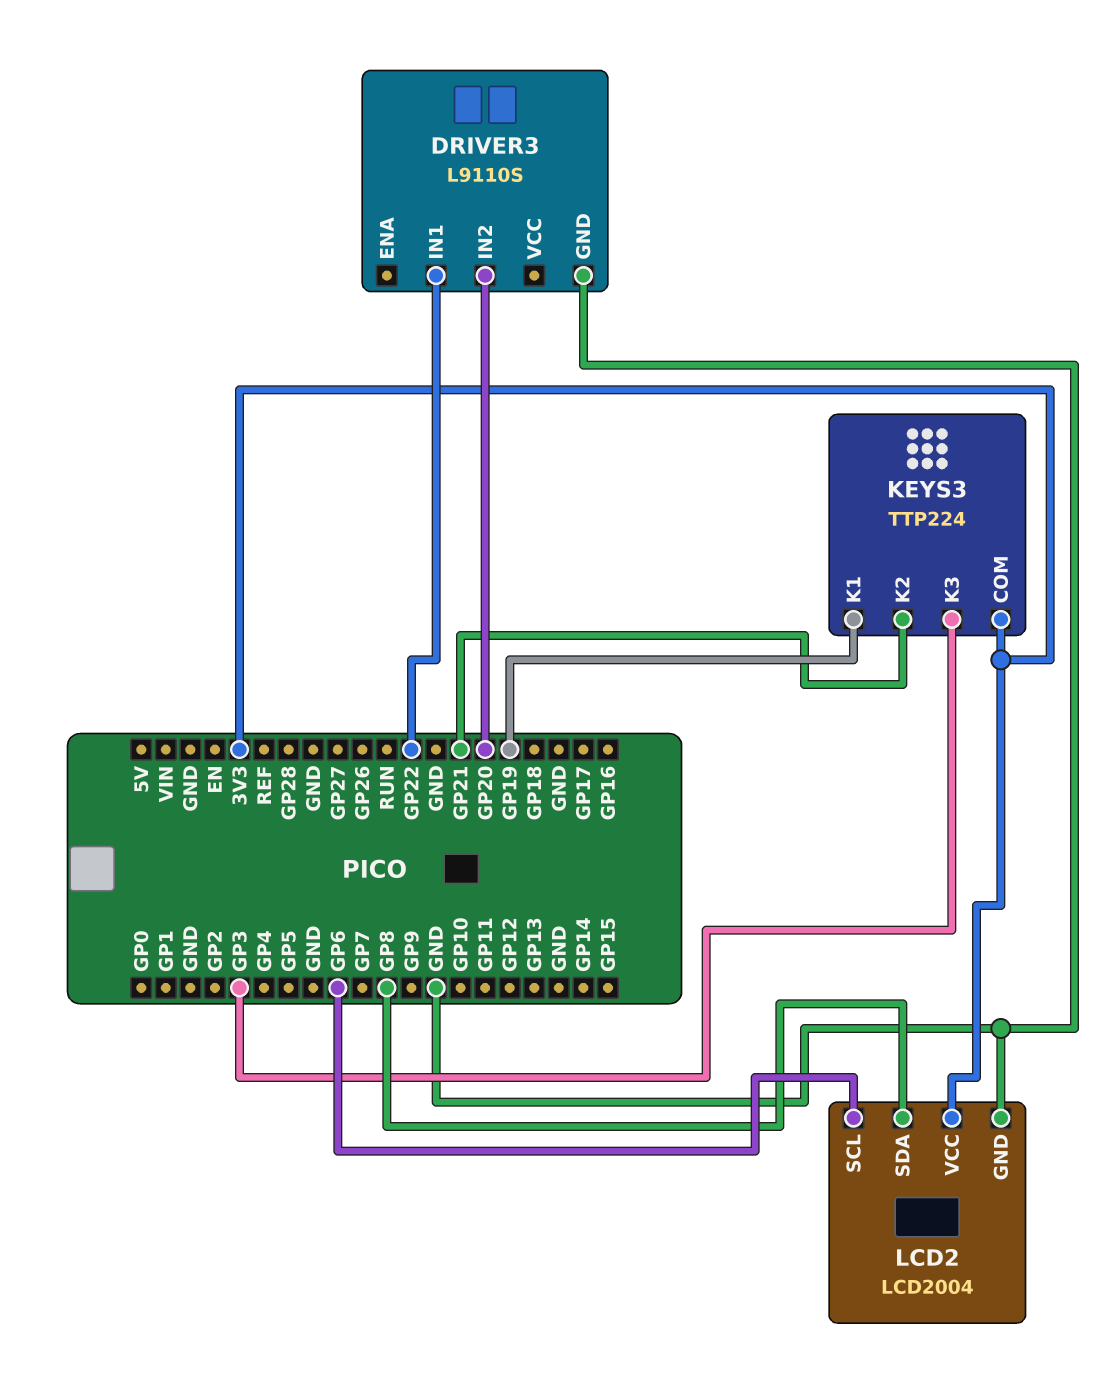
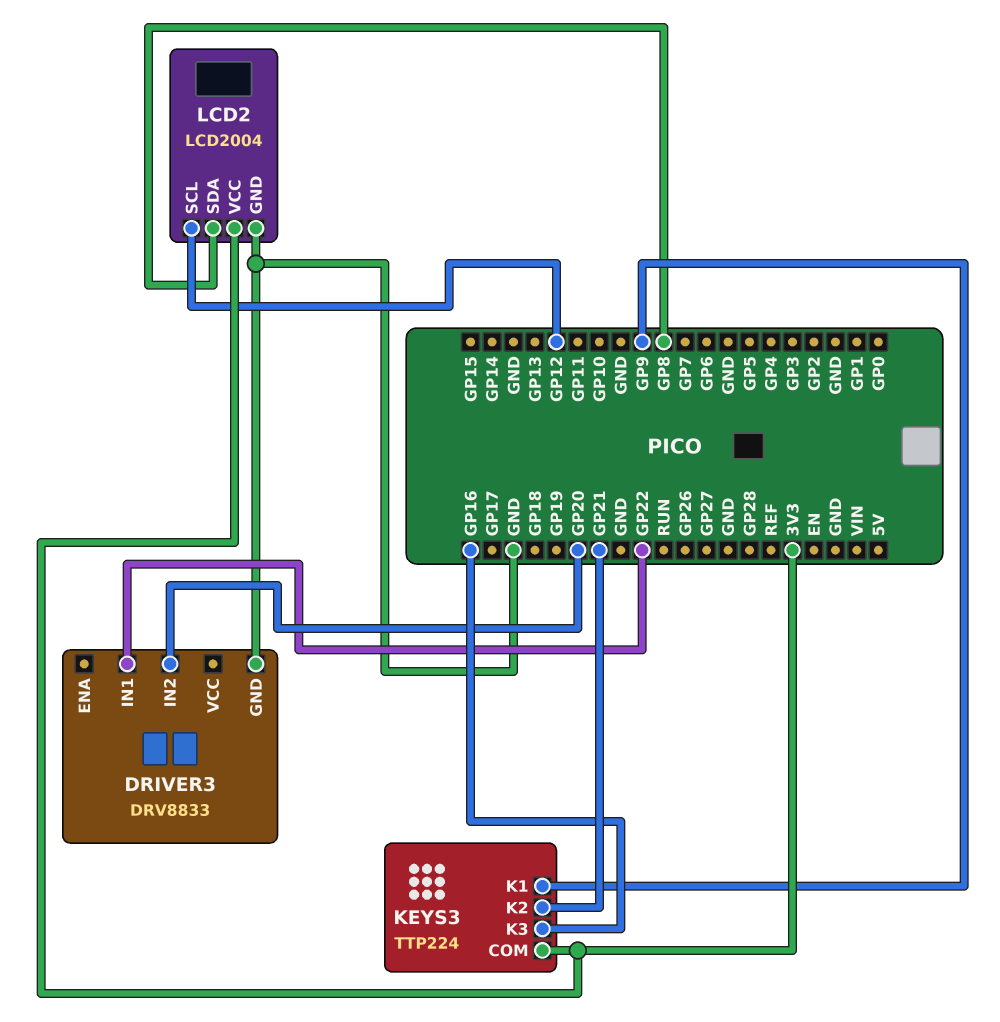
DRIVER3: L9110S -> DRV8833
KEYS3 pin K1: GP19 -> GP9
KEYS3 pin K3: GP3 -> GP16
LCD2 pin SCL: GP6 -> GP12

